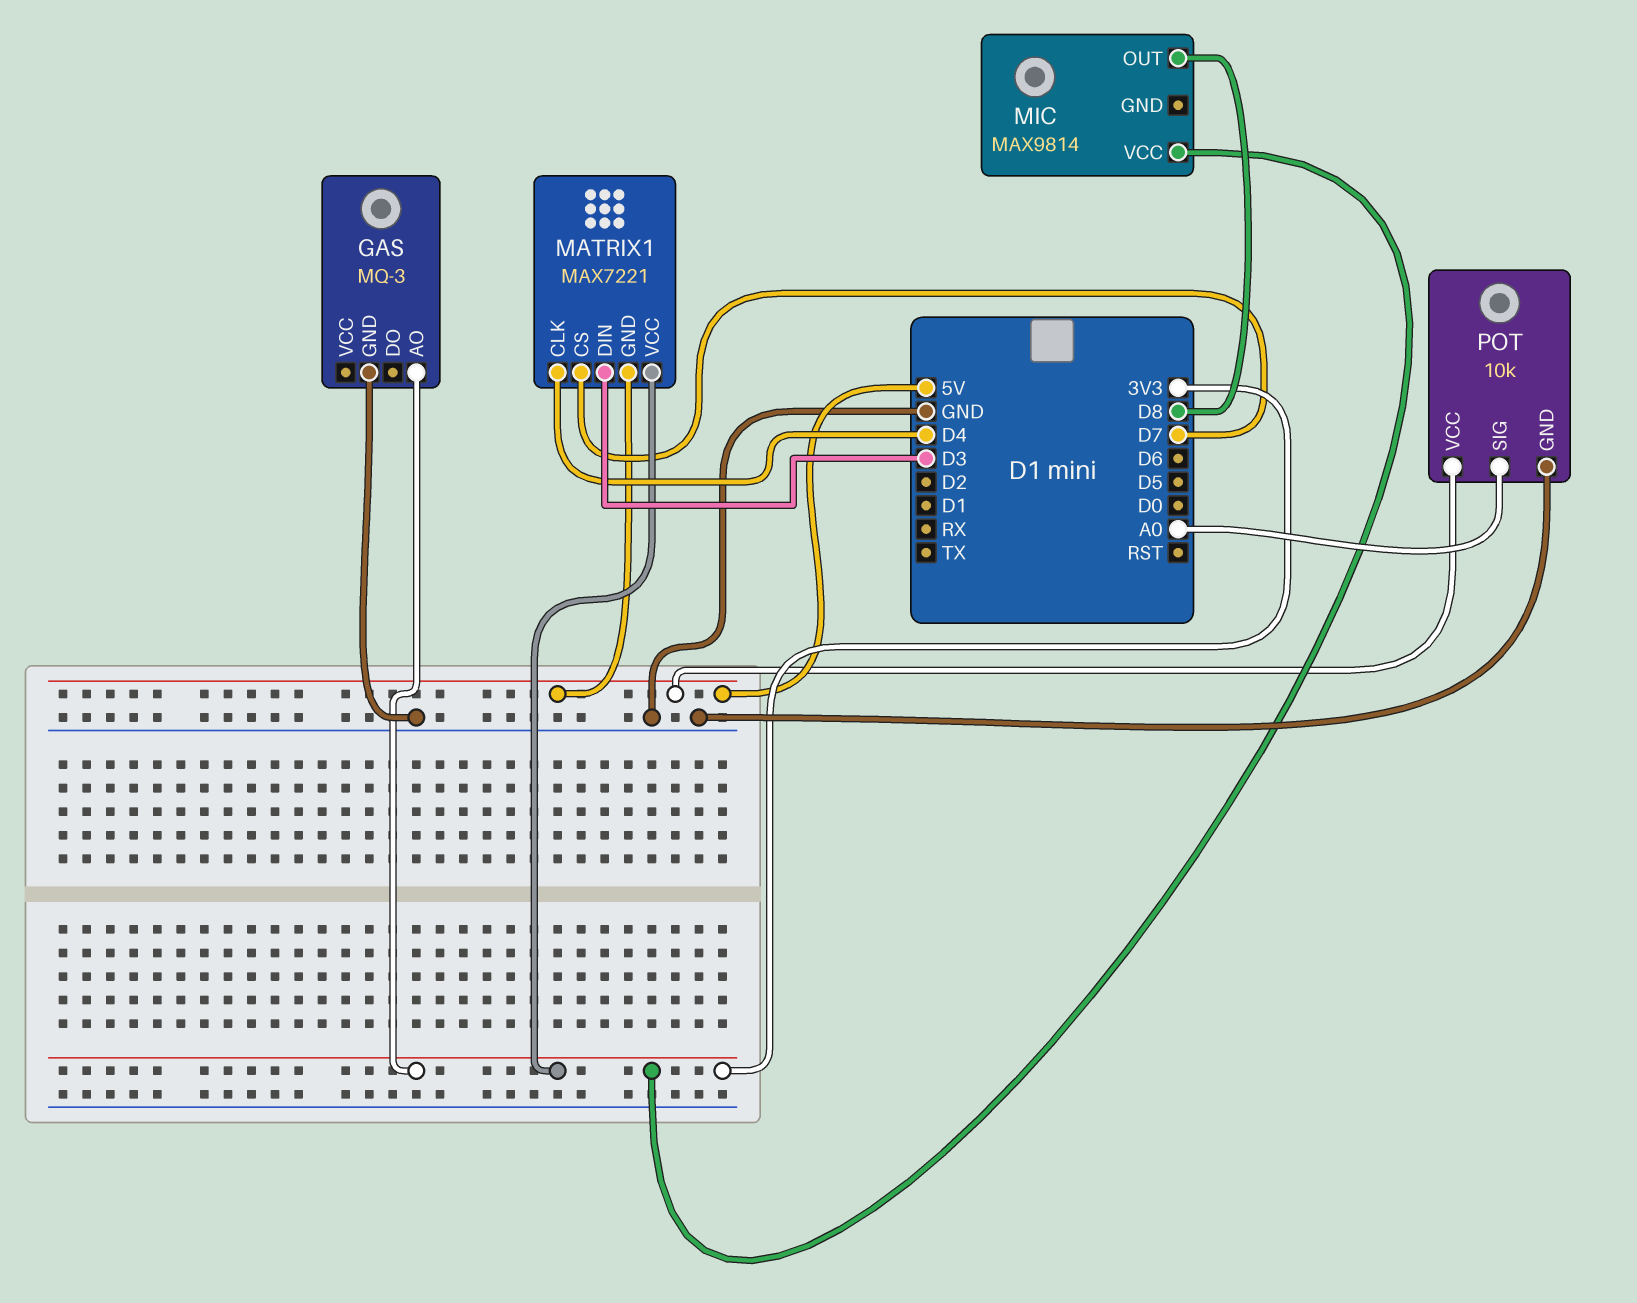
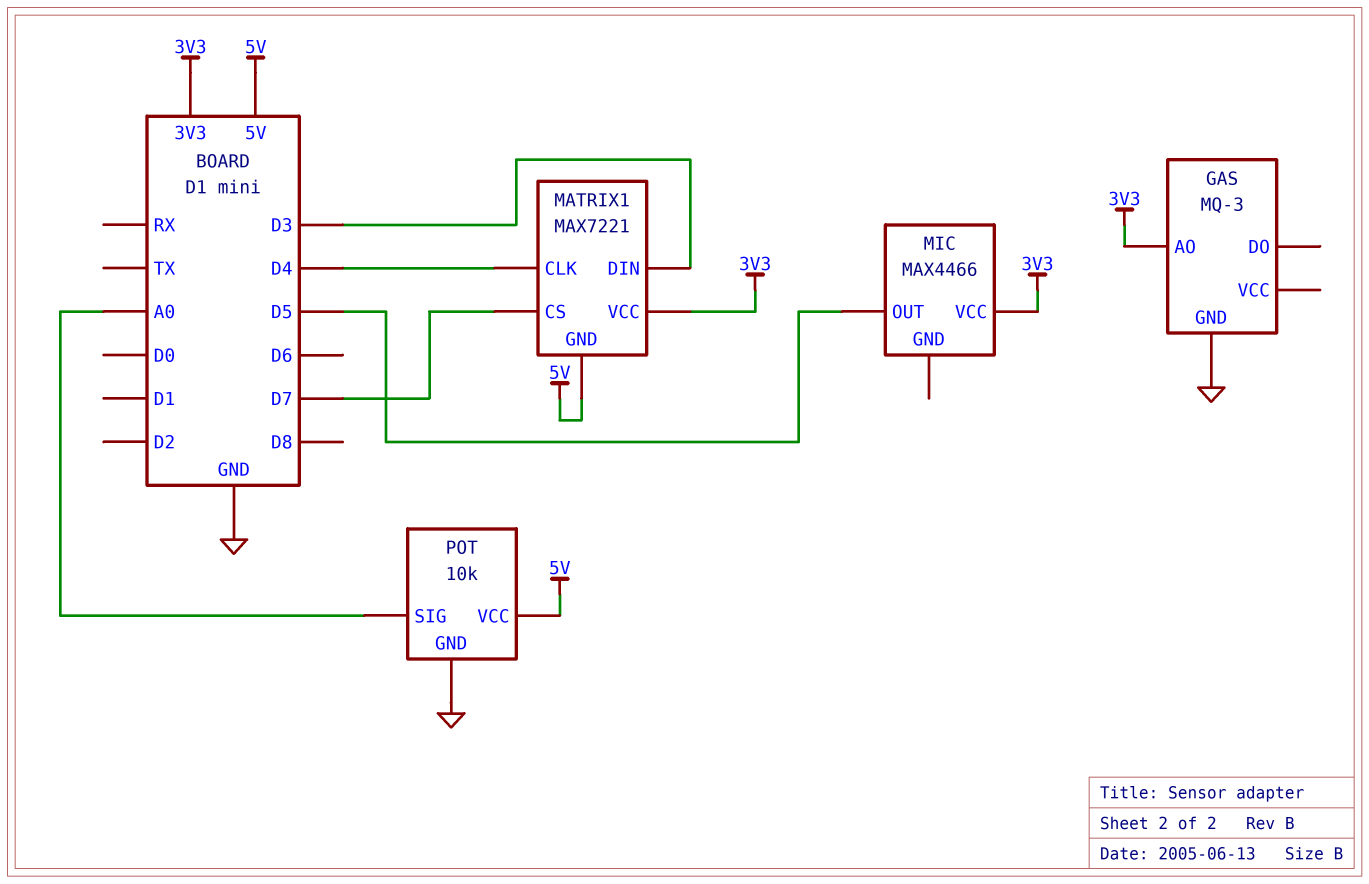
MIC: MAX9814 -> MAX4466
MIC pin OUT: D8 -> D5

